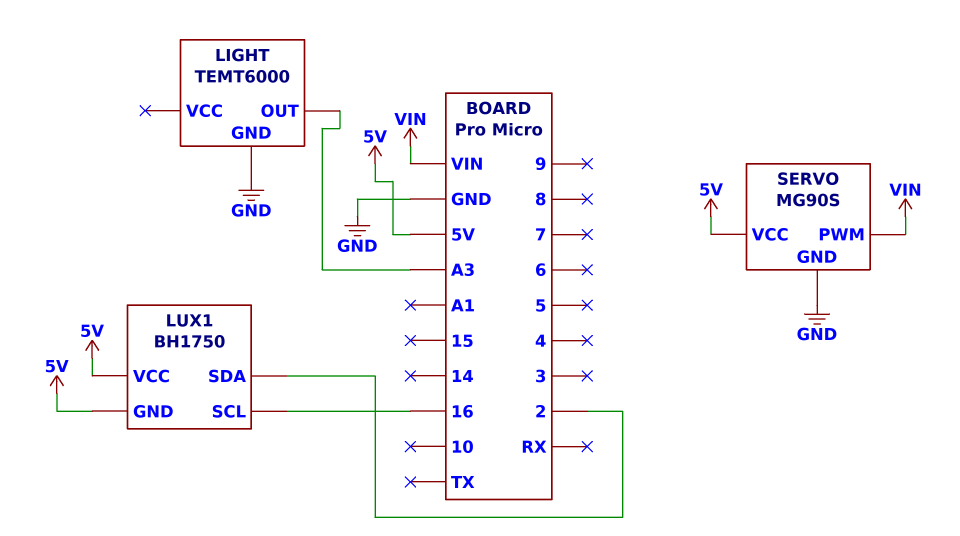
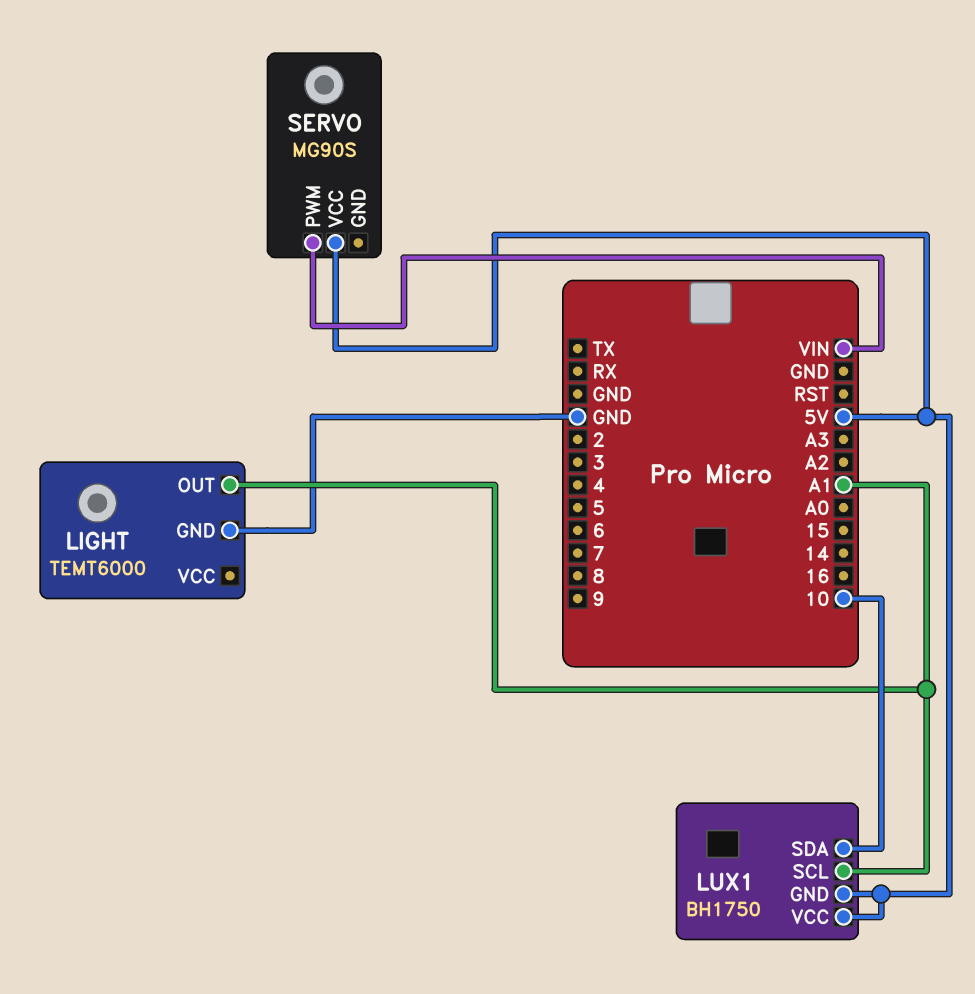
LIGHT pin OUT: A3 -> A1
LUX1 pin SCL: 16 -> A1
LUX1 pin SDA: 2 -> 10
SERVO pin GND: GND -> none

